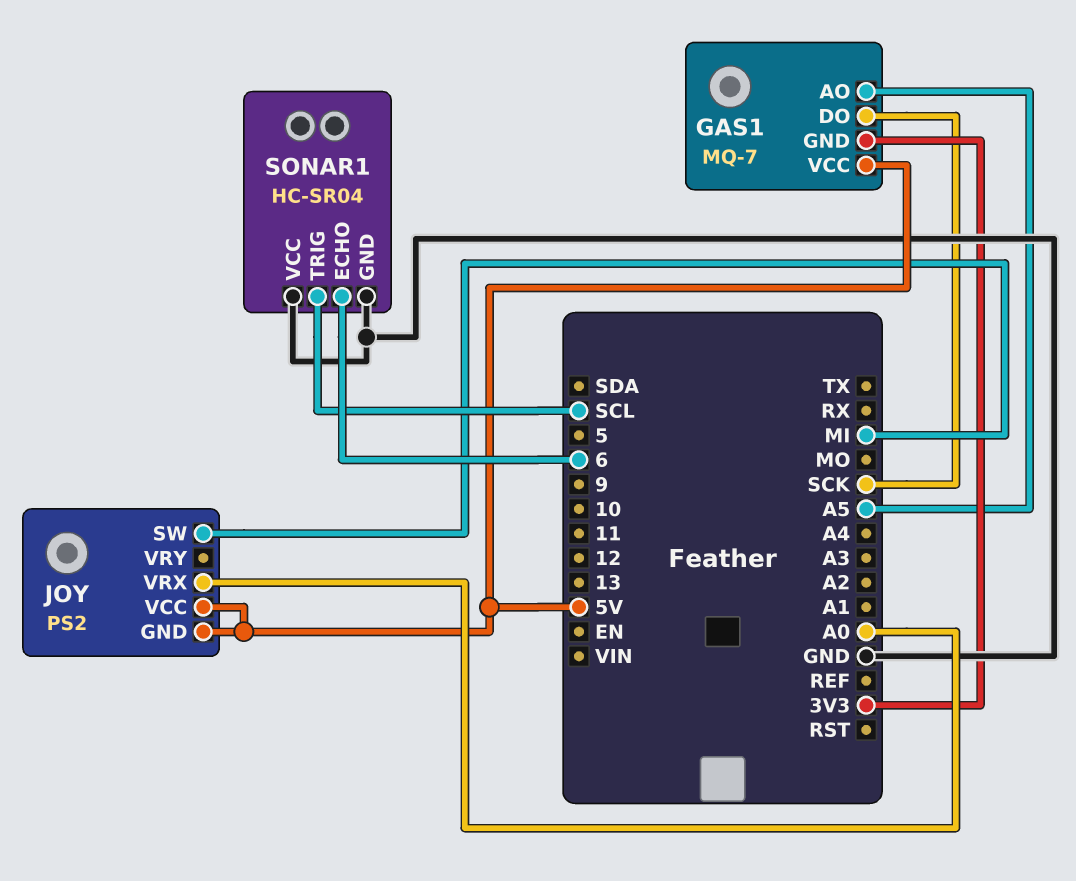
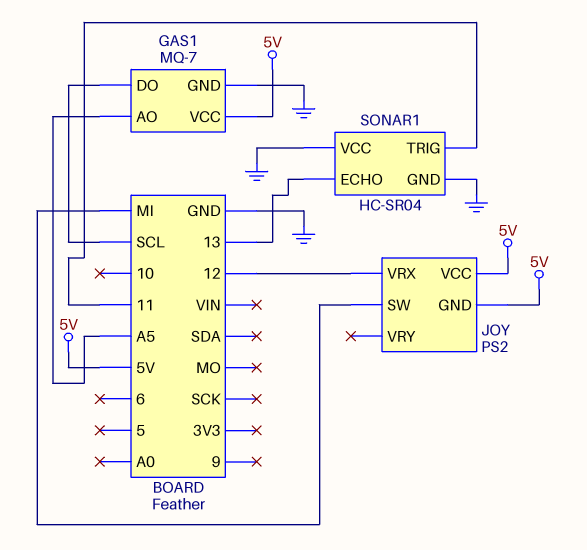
GAS1 pin DO: SCK -> SCL
GAS1 pin GND: 3V3 -> GND
JOY pin VRX: A0 -> 12
SONAR1 pin ECHO: 6 -> 13
SONAR1 pin TRIG: SCL -> 11

